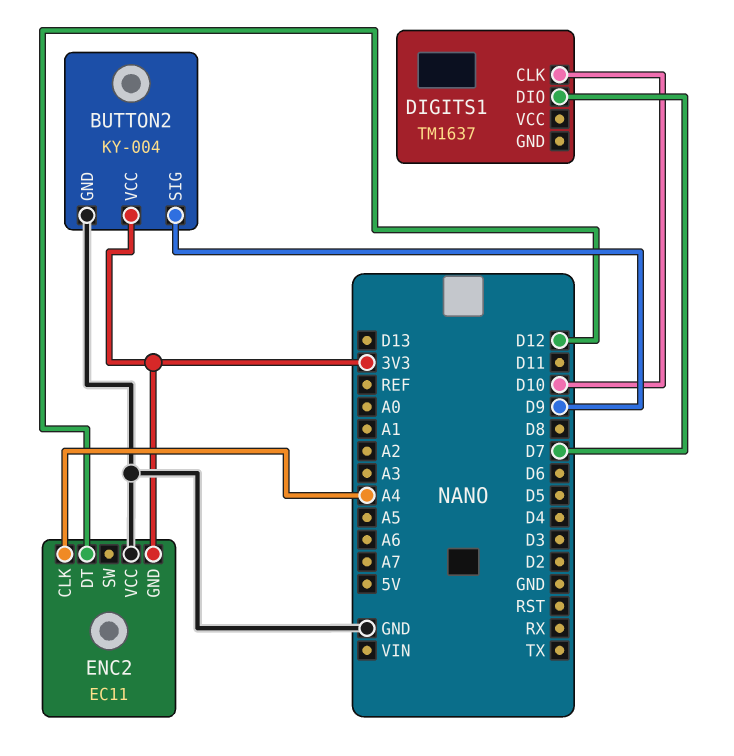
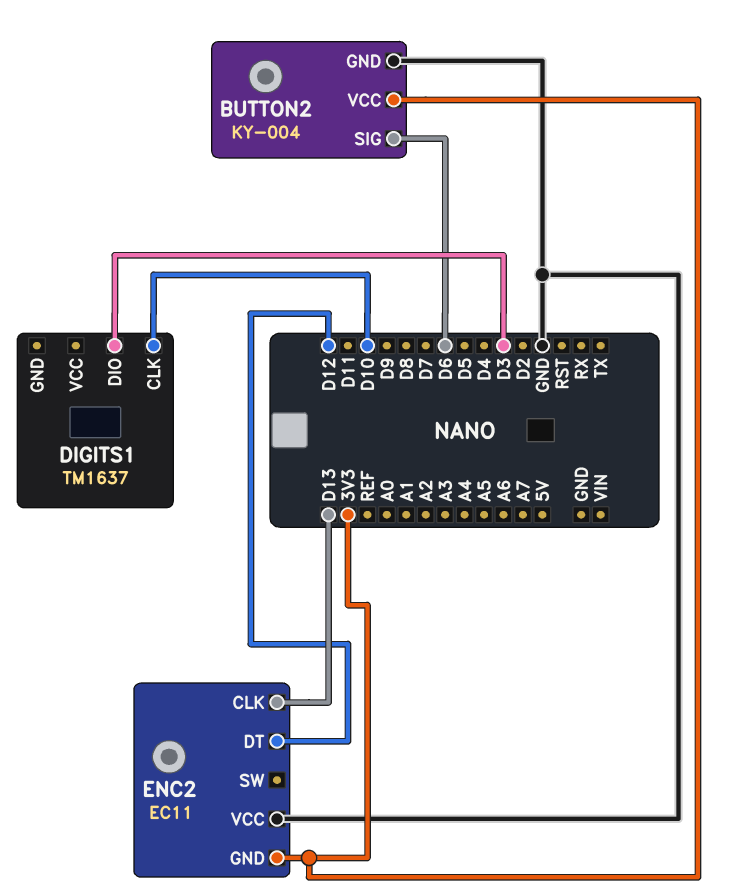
BUTTON2 pin SIG: D9 -> D6
DIGITS1 pin DIO: D7 -> D3
ENC2 pin CLK: A4 -> D13

